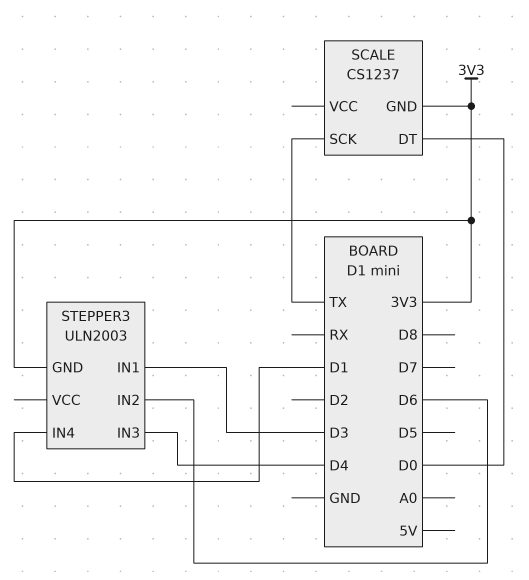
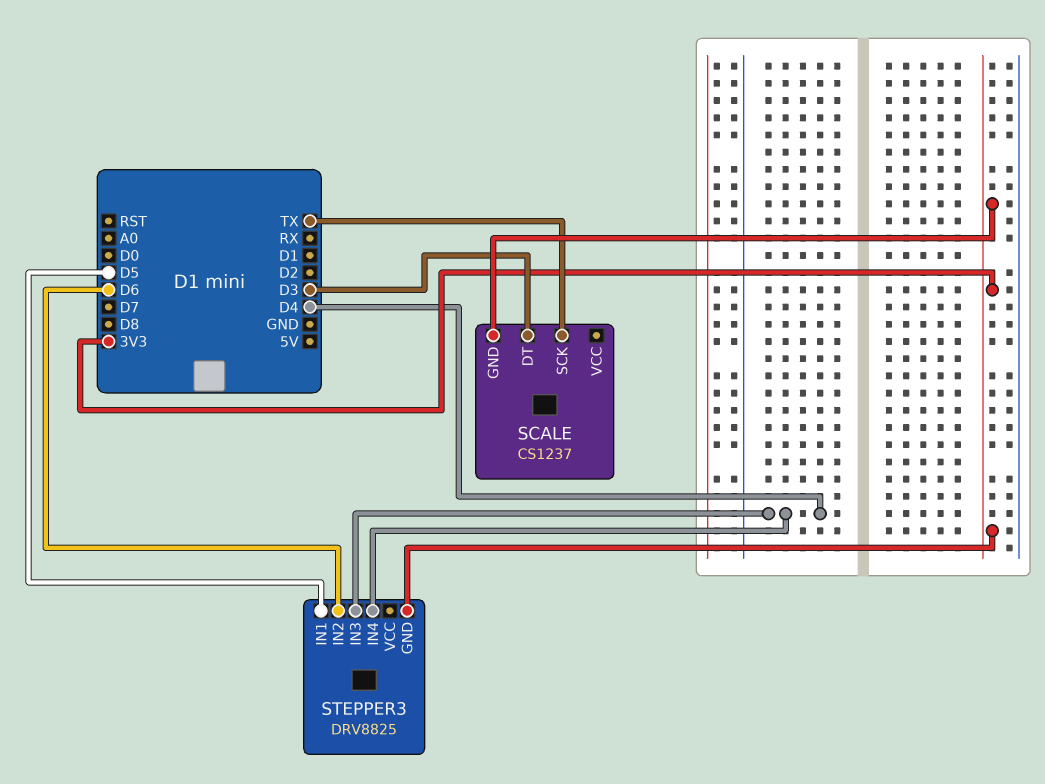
SCALE pin DT: D0 -> D3
STEPPER3: ULN2003 -> DRV8825
STEPPER3 pin IN1: D3 -> D5
STEPPER3 pin IN4: D1 -> D4

